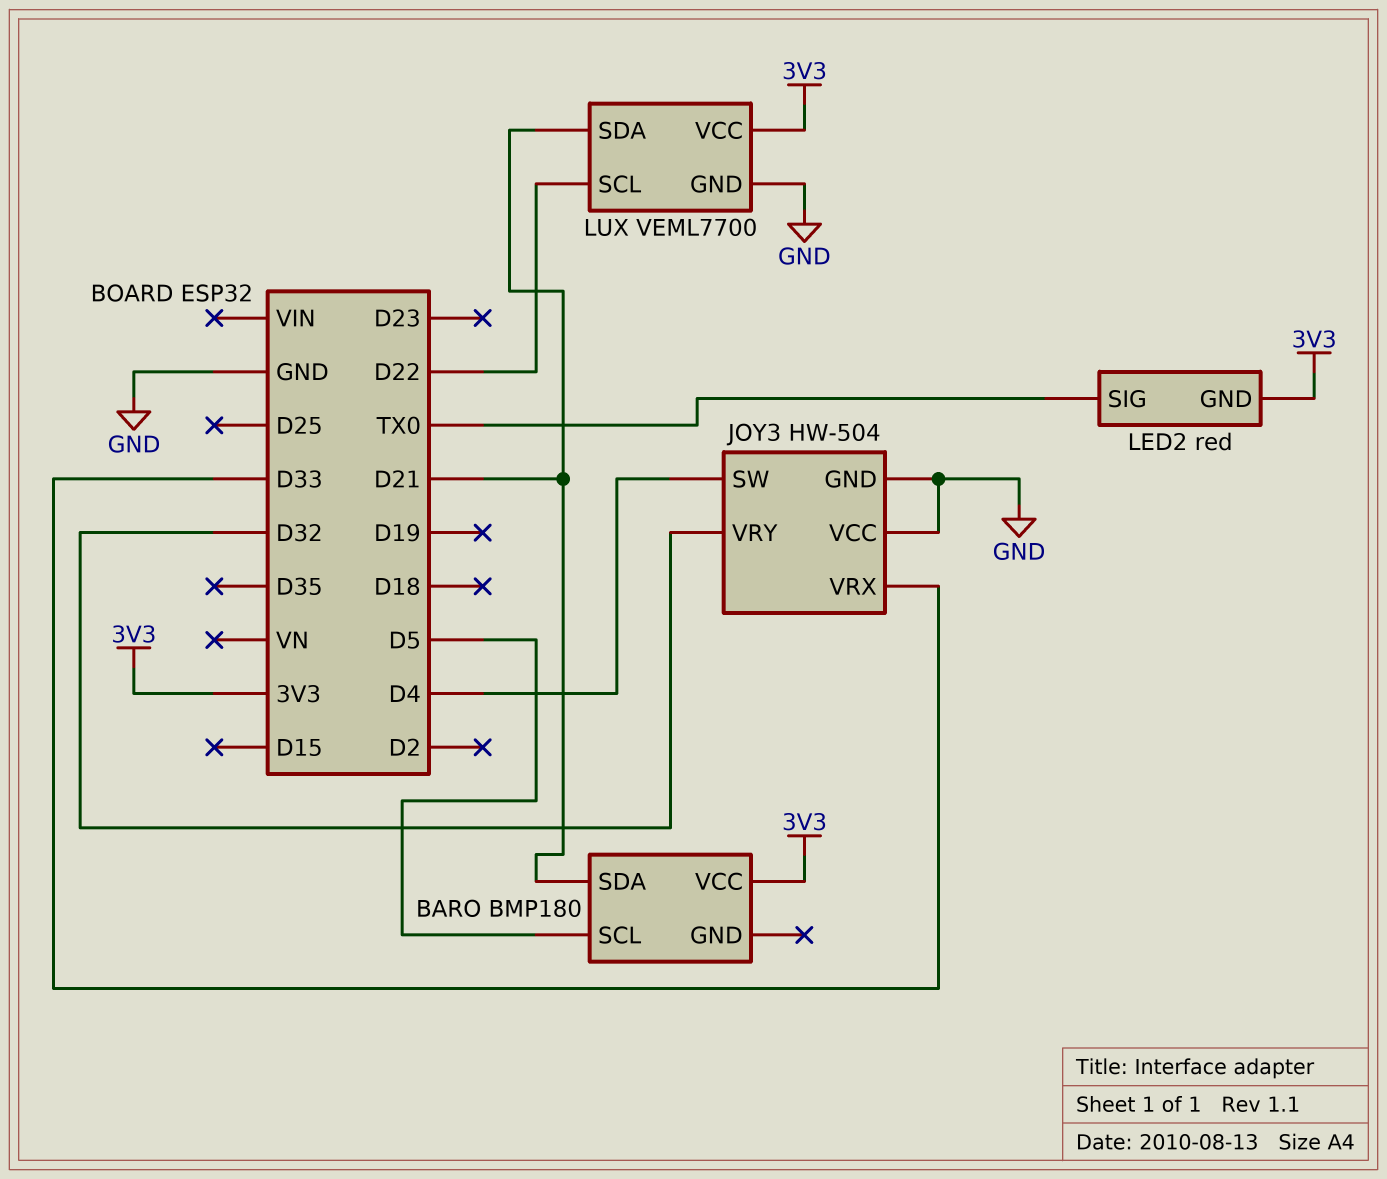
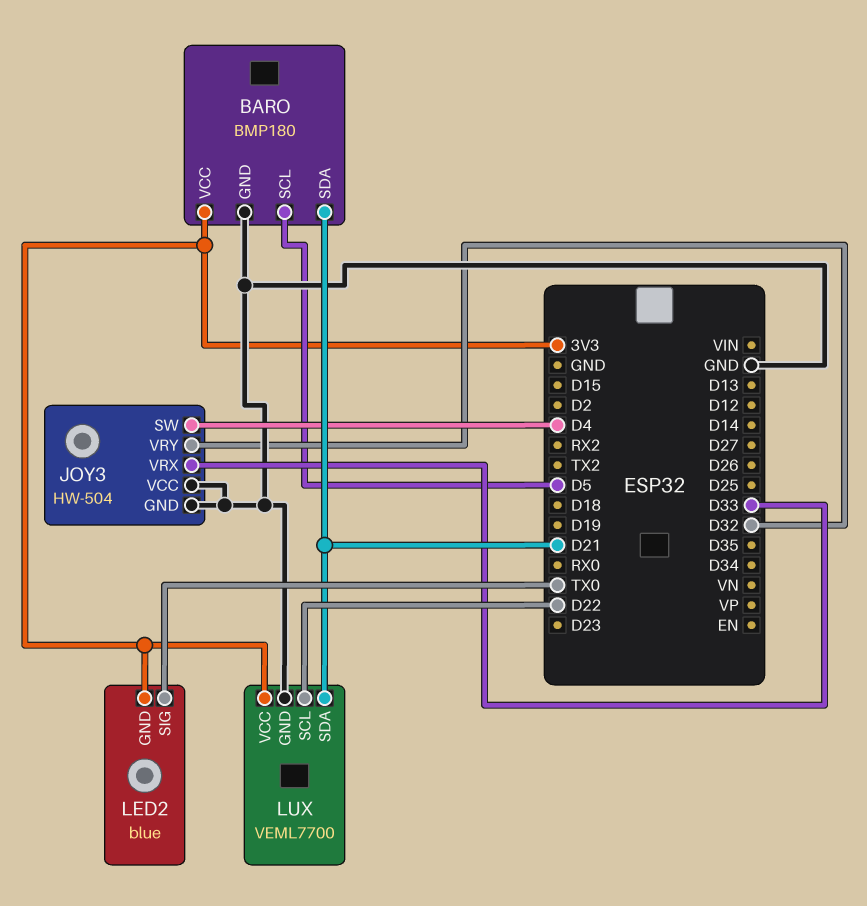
BARO pin GND: none -> GND
LED2: red -> blue

